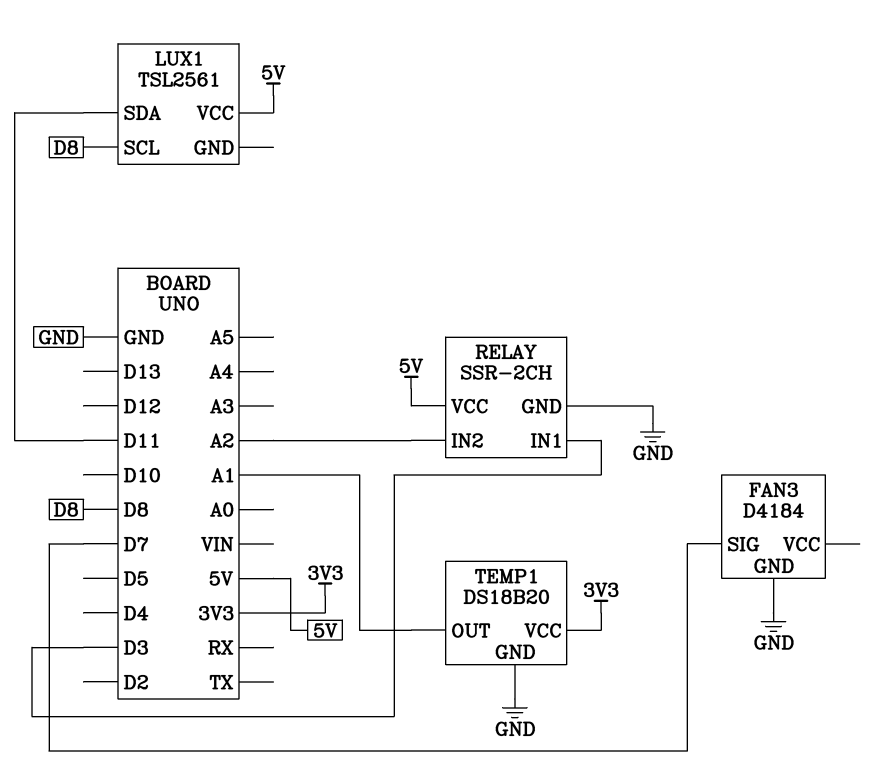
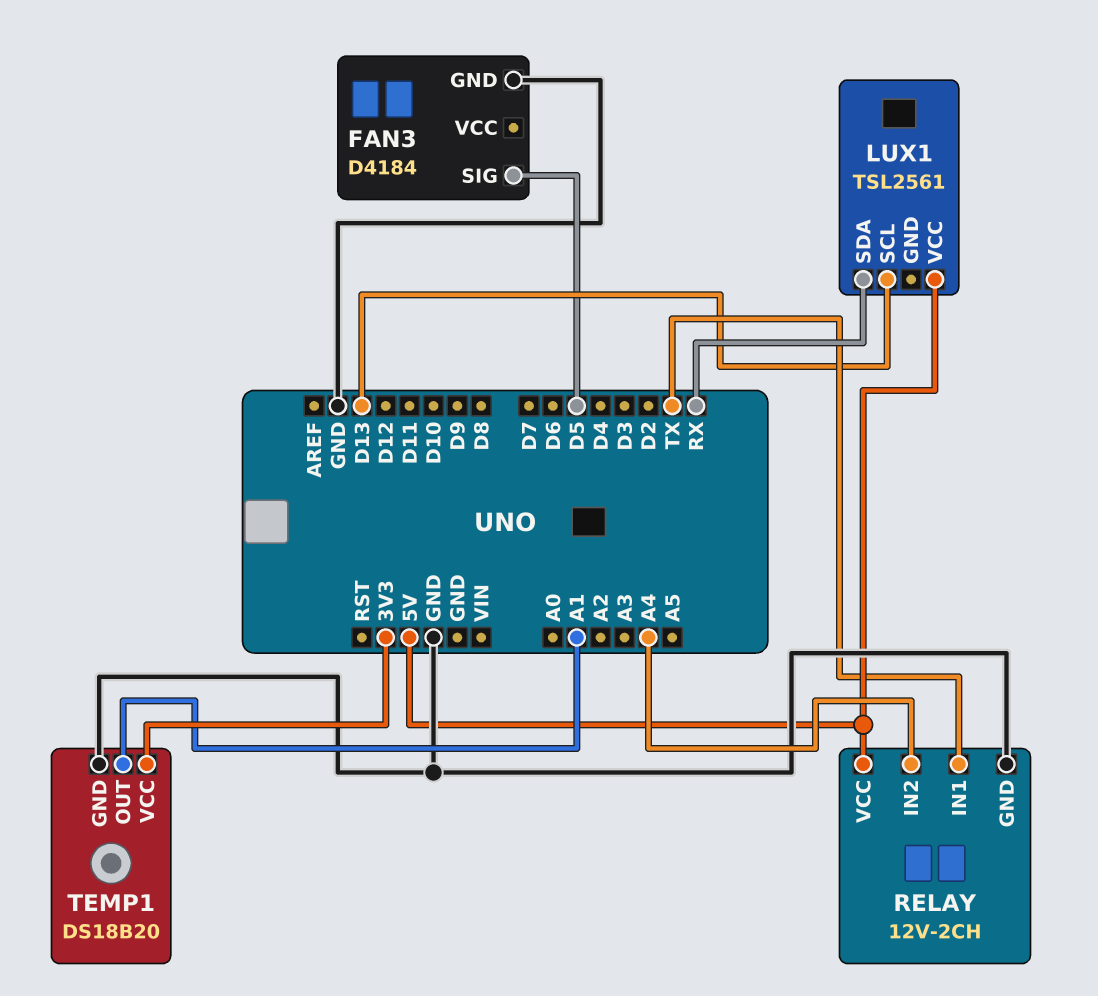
FAN3 pin SIG: D7 -> D5
LUX1 pin SCL: D8 -> D13
LUX1 pin SDA: D11 -> RX
RELAY: SSR-2CH -> 12V-2CH
RELAY pin IN1: D3 -> TX
RELAY pin IN2: A2 -> A4

